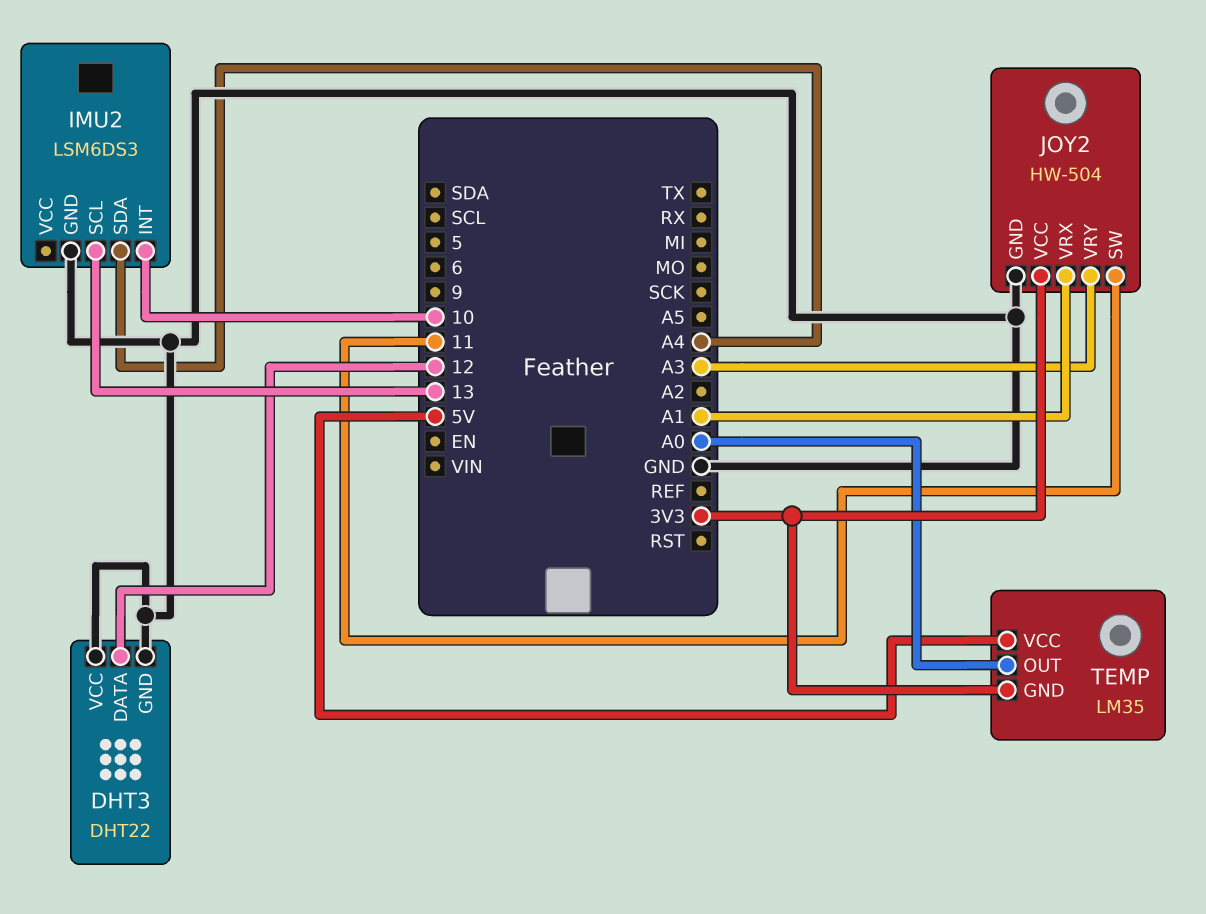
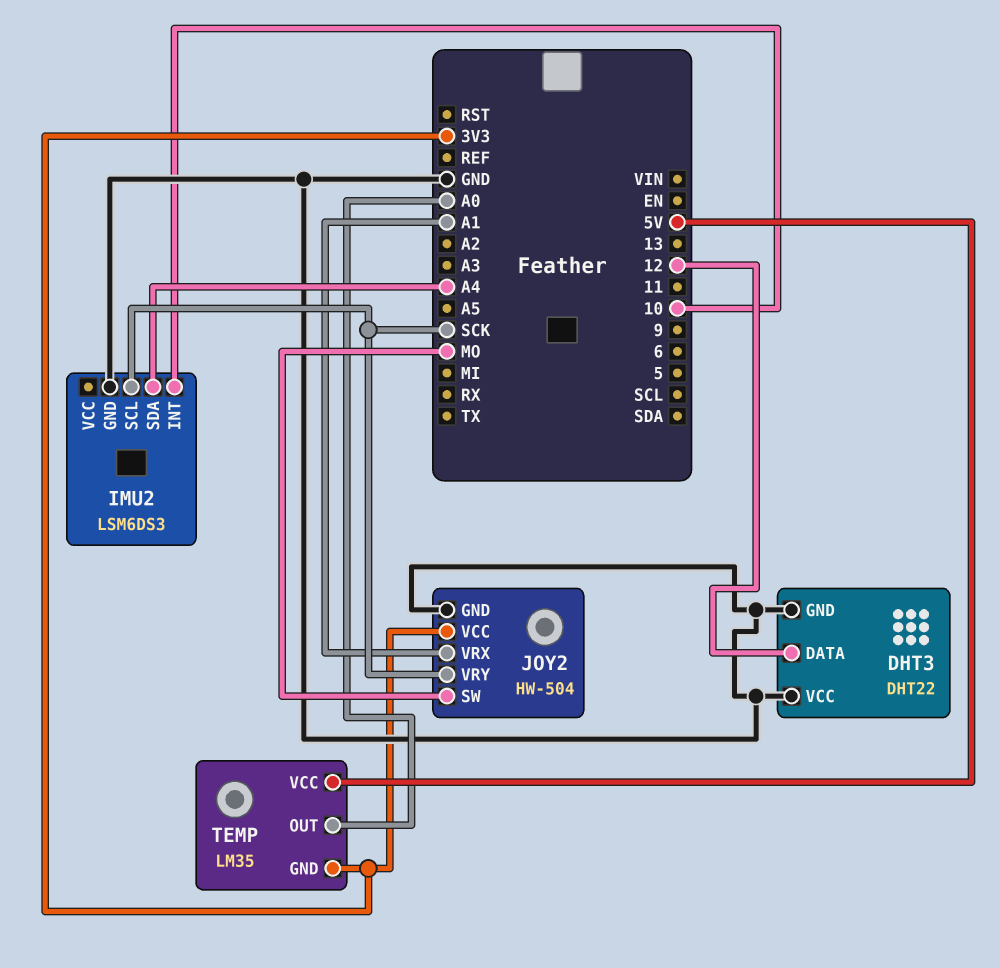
IMU2 pin SCL: 13 -> SCK
JOY2 pin SW: 11 -> MO
JOY2 pin VRY: A3 -> SCK

